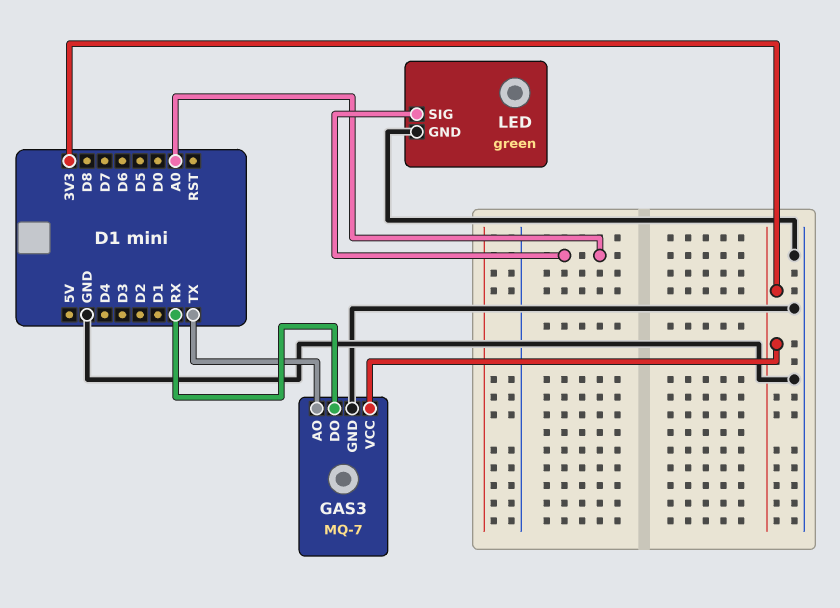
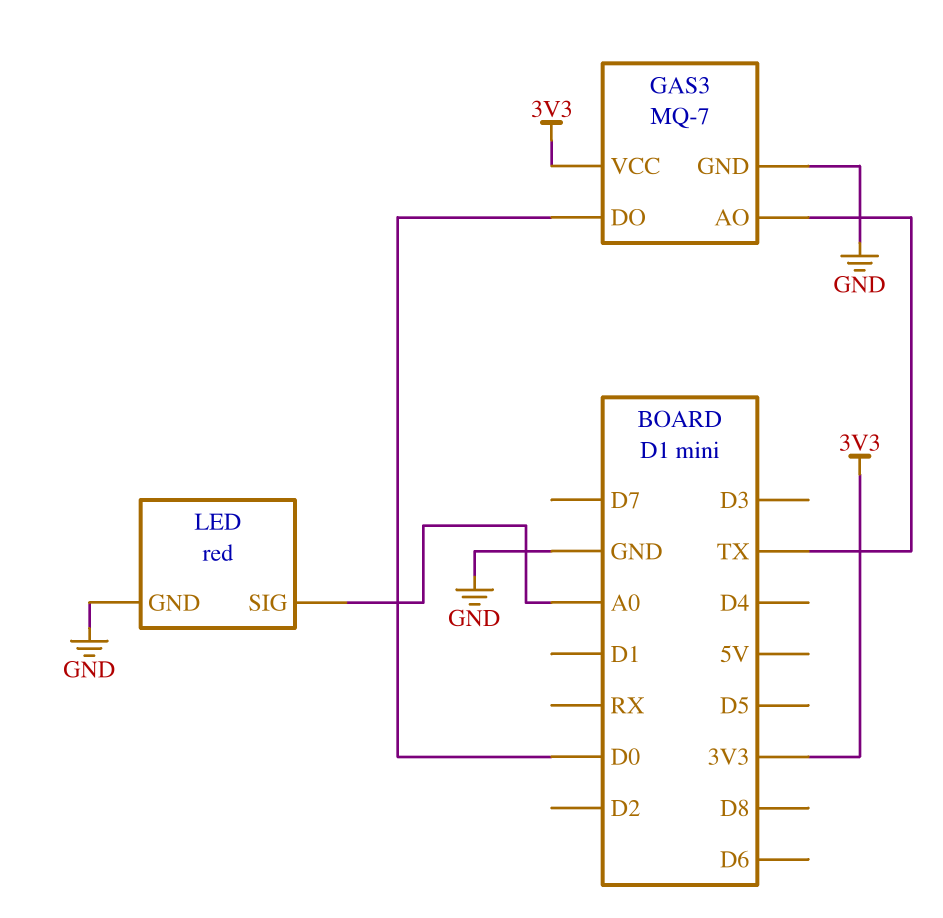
GAS3 pin DO: RX -> D0
LED: green -> red

